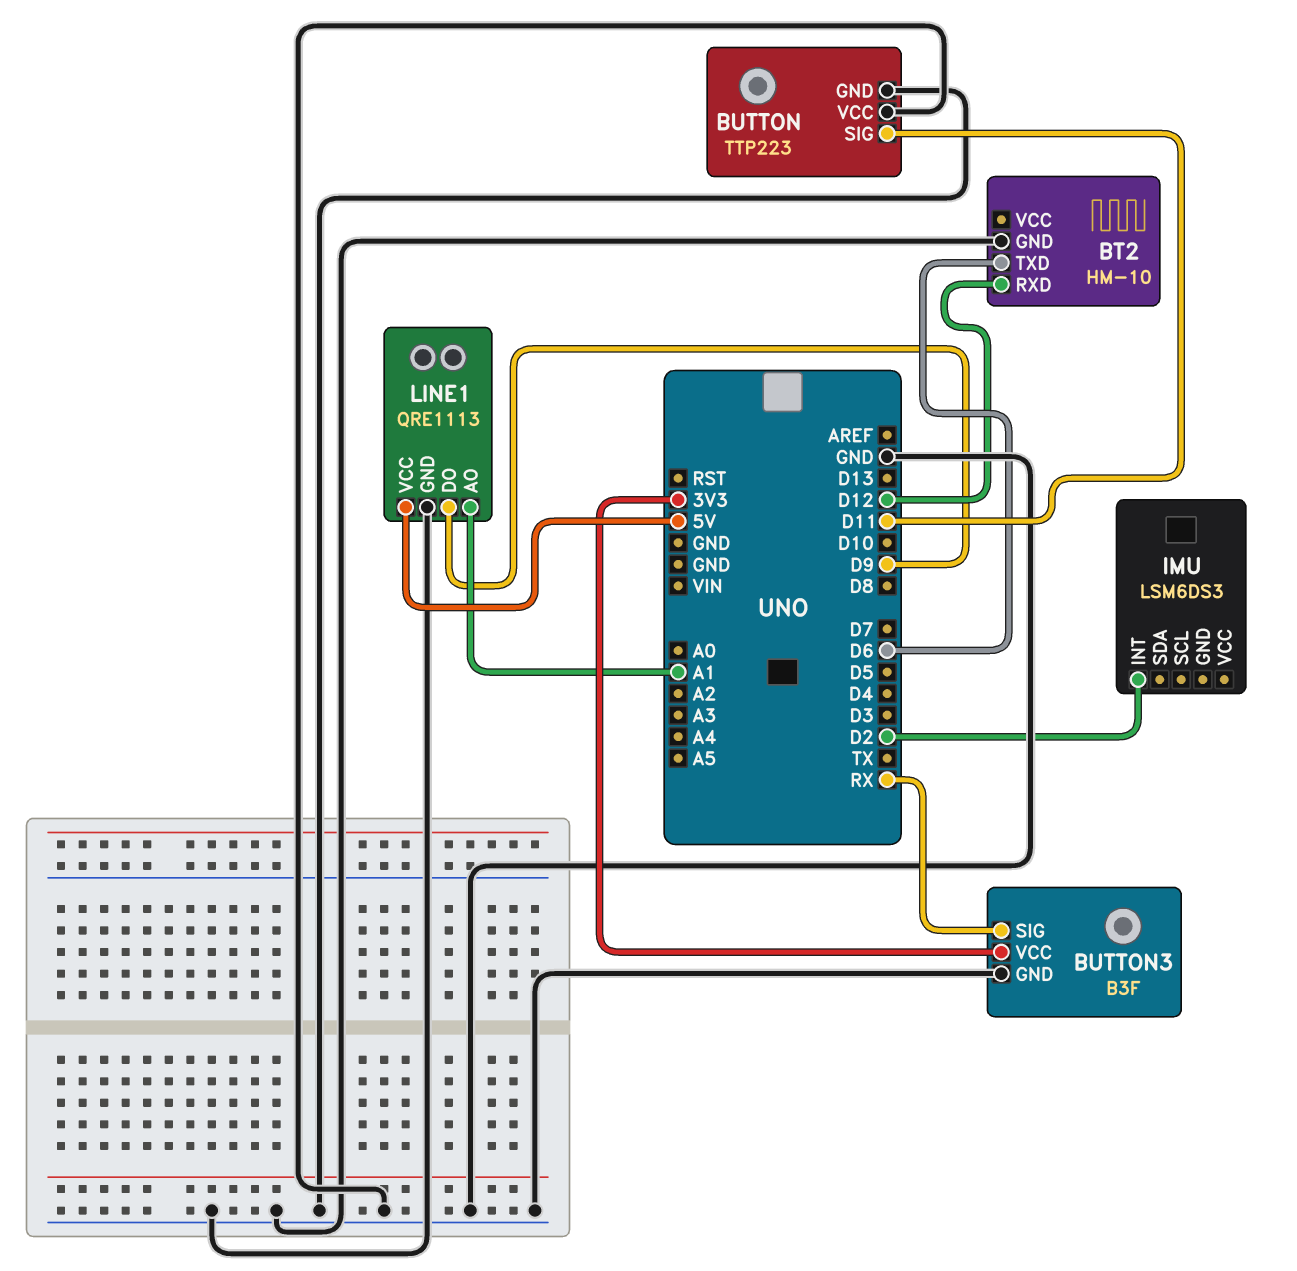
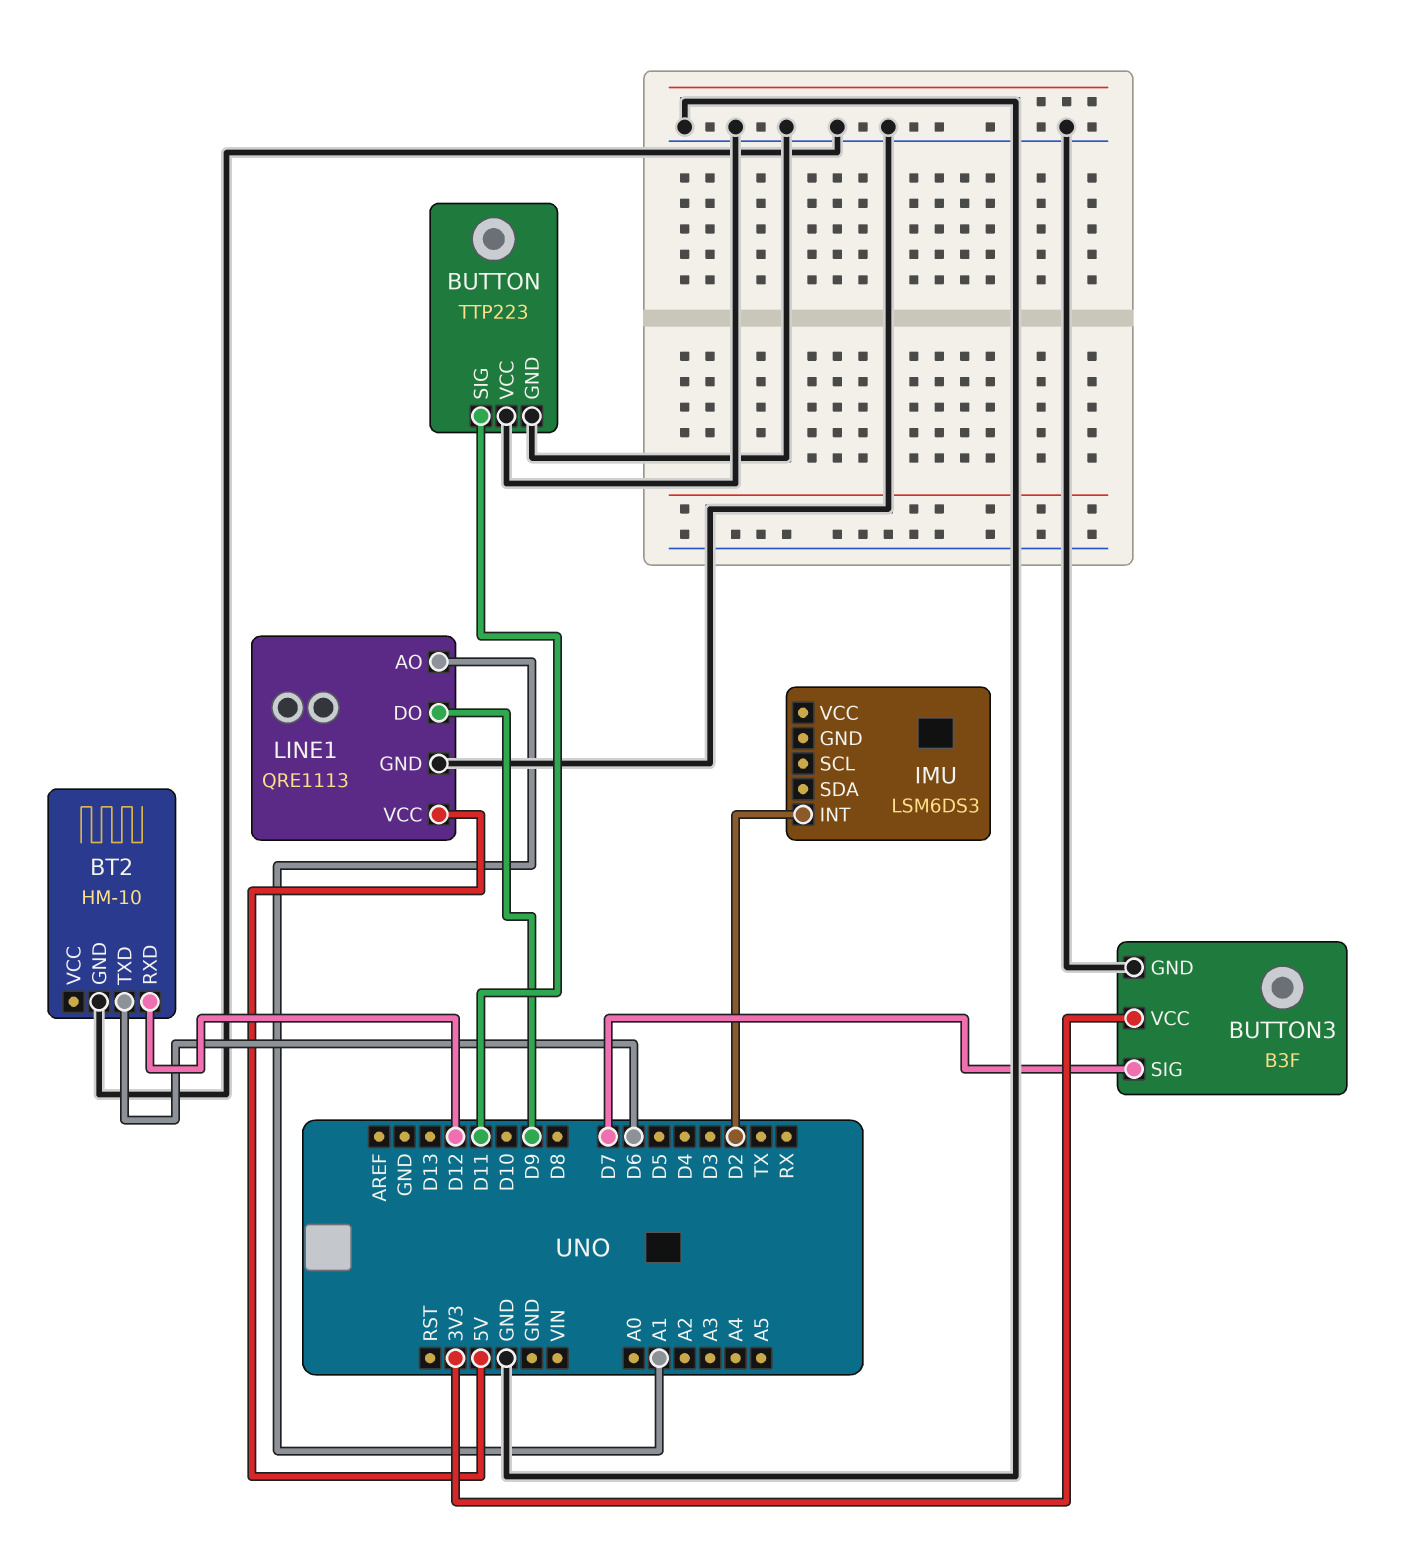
BUTTON3 pin SIG: RX -> D7

